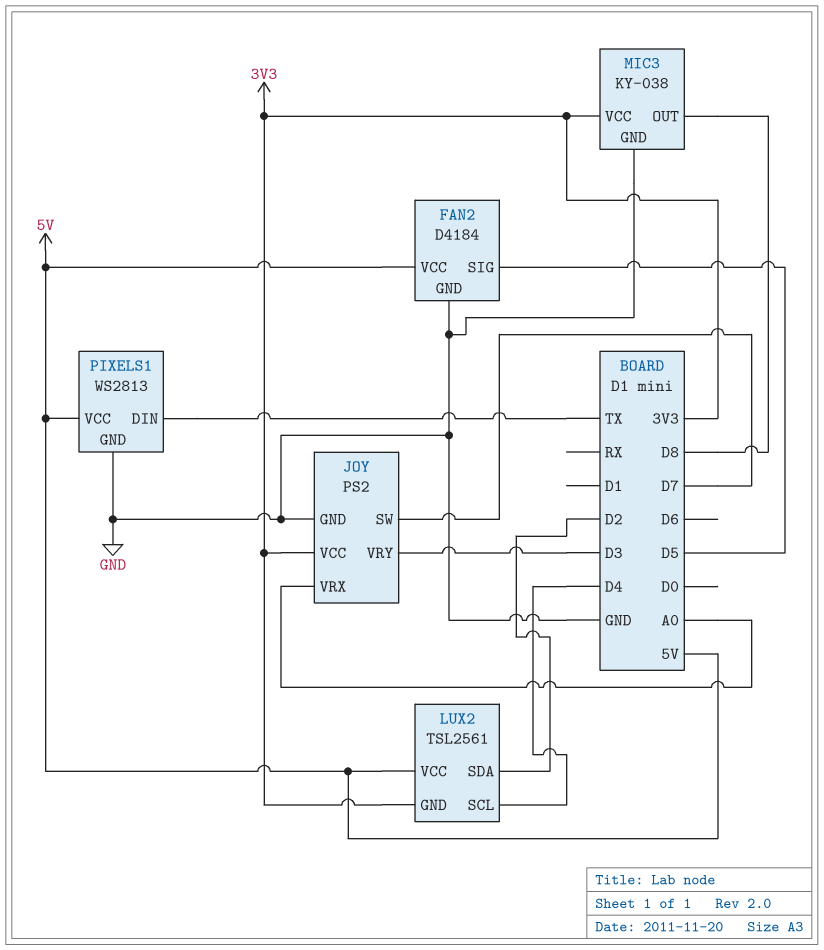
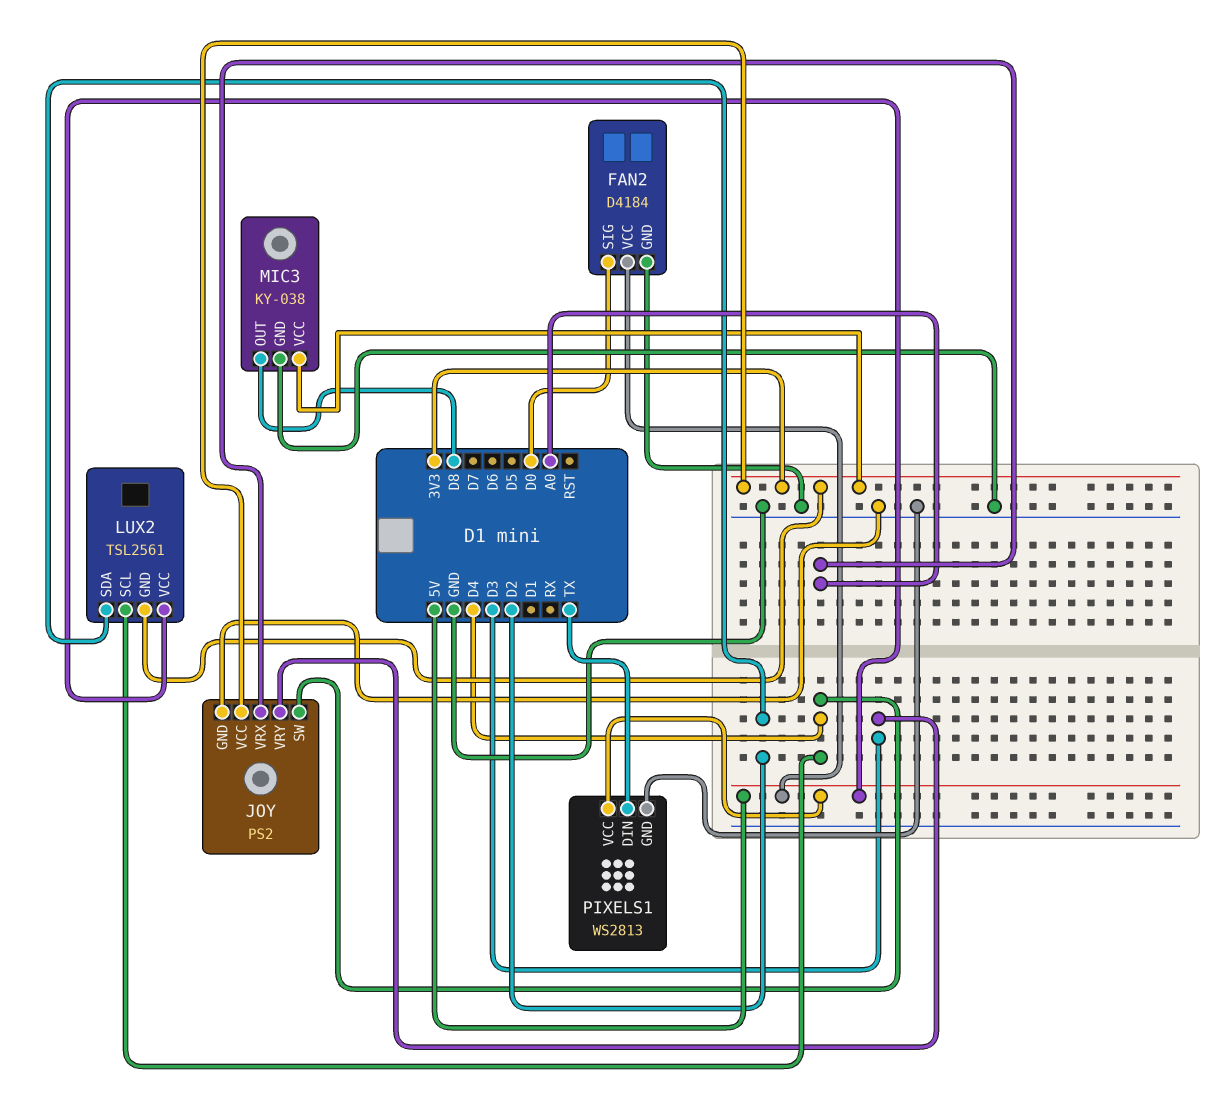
FAN2 pin SIG: D5 -> D0
JOY pin SW: D7 -> D4

